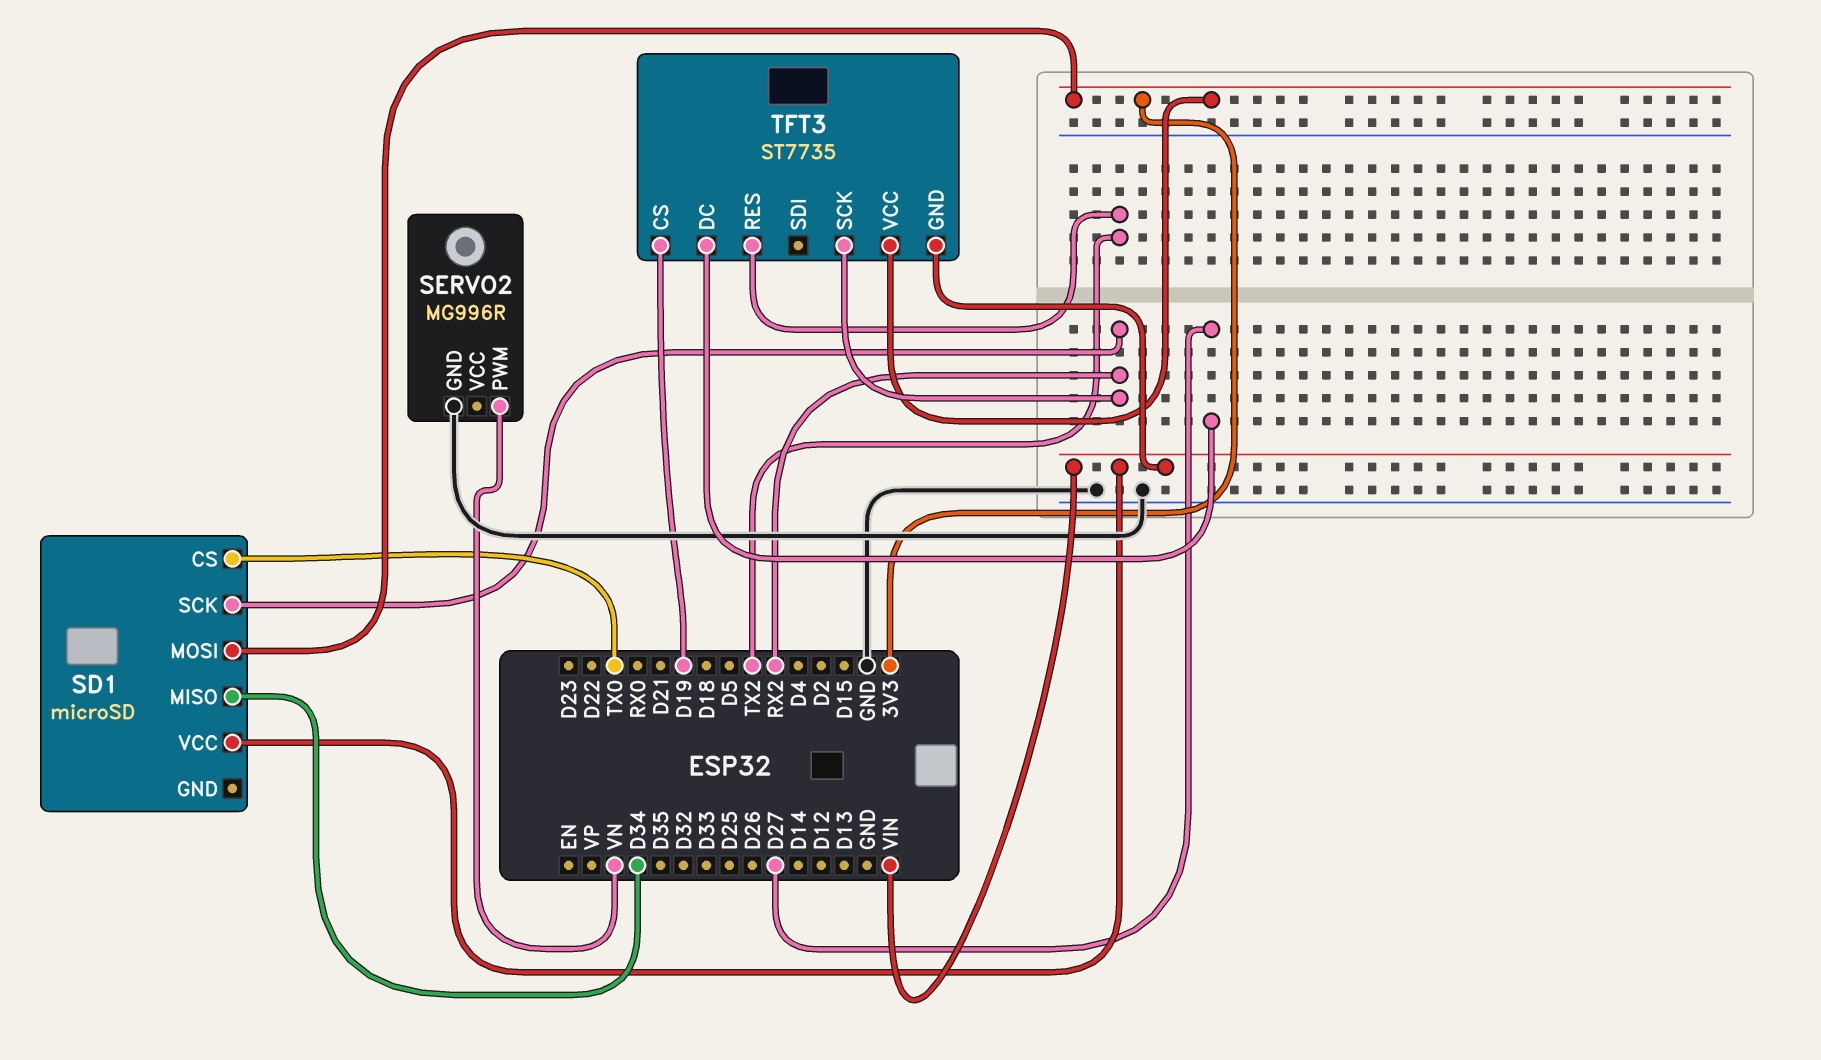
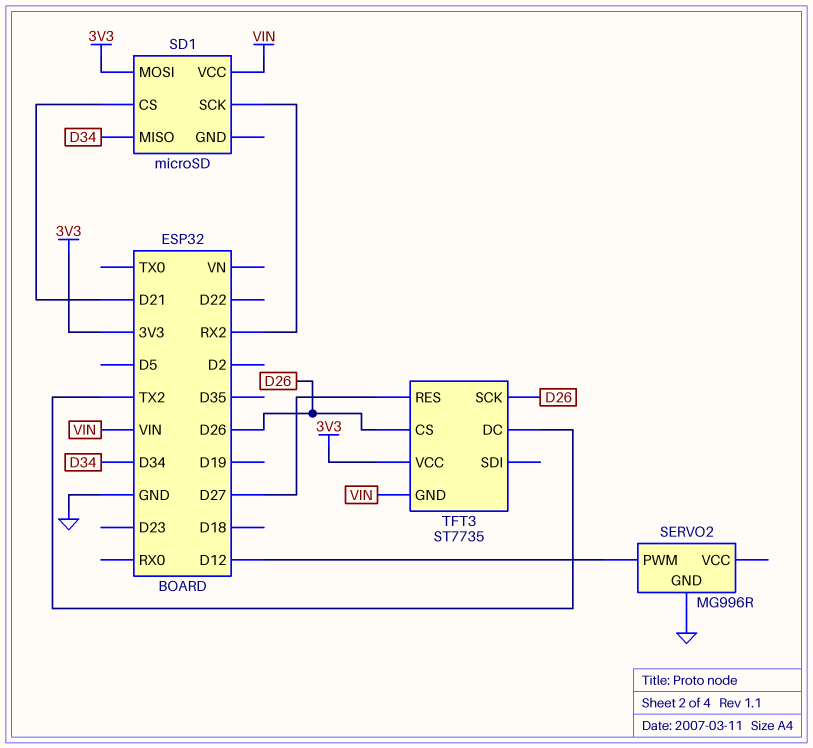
SD1 pin CS: TX0 -> D21
SERVO2 pin PWM: VN -> D12
TFT3 pin CS: D19 -> D26
TFT3 pin DC: D27 -> TX2
TFT3 pin RES: TX2 -> D27
TFT3 pin SCK: RX2 -> D26

